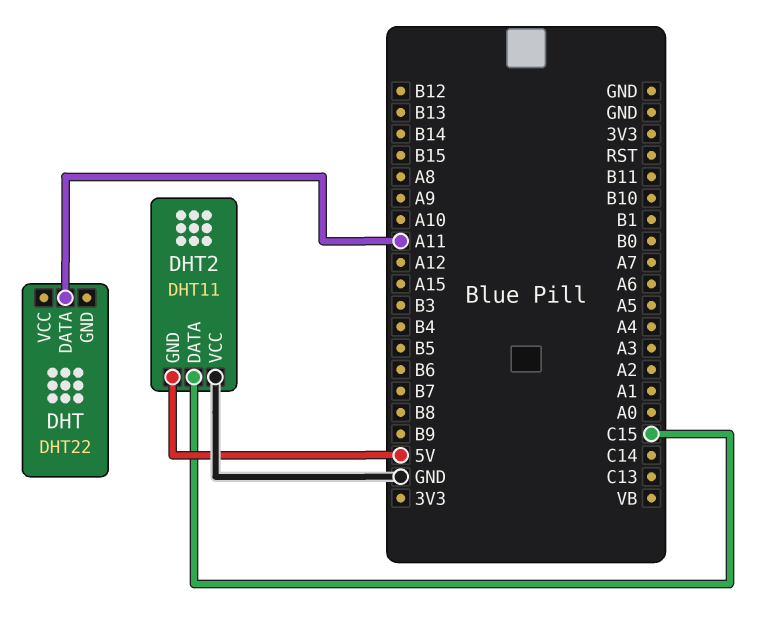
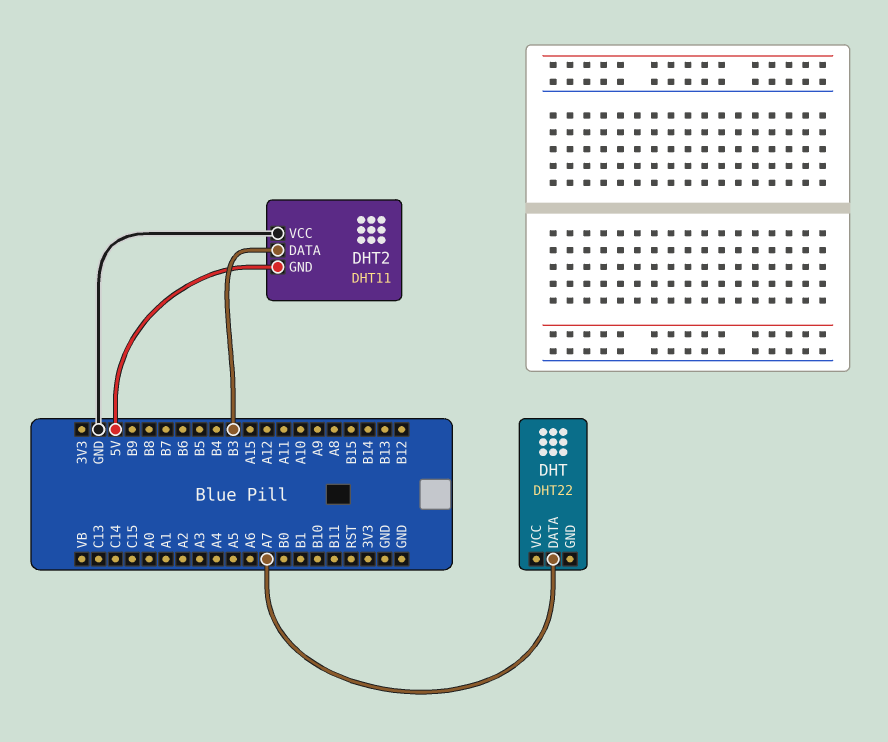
DHT pin DATA: A11 -> A7
DHT2 pin DATA: C15 -> B3

